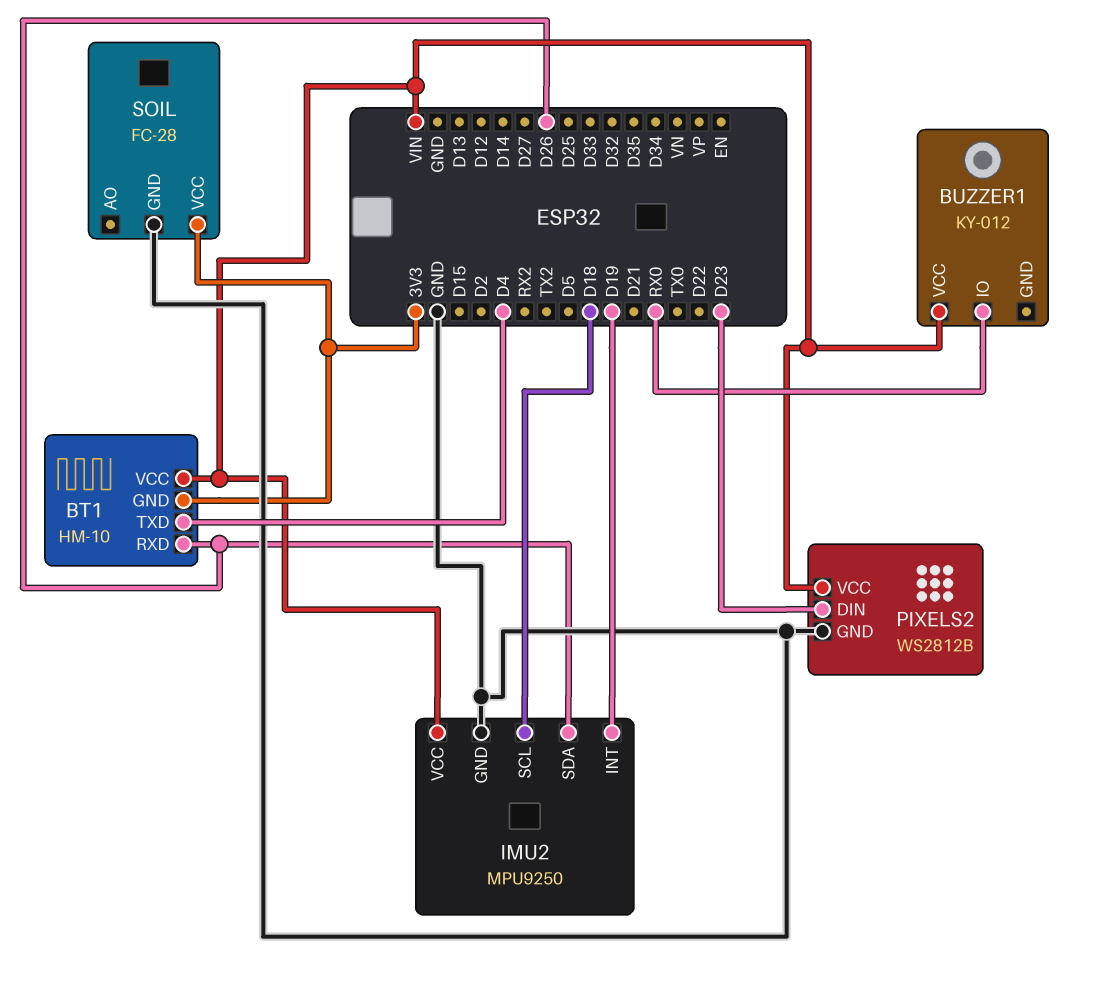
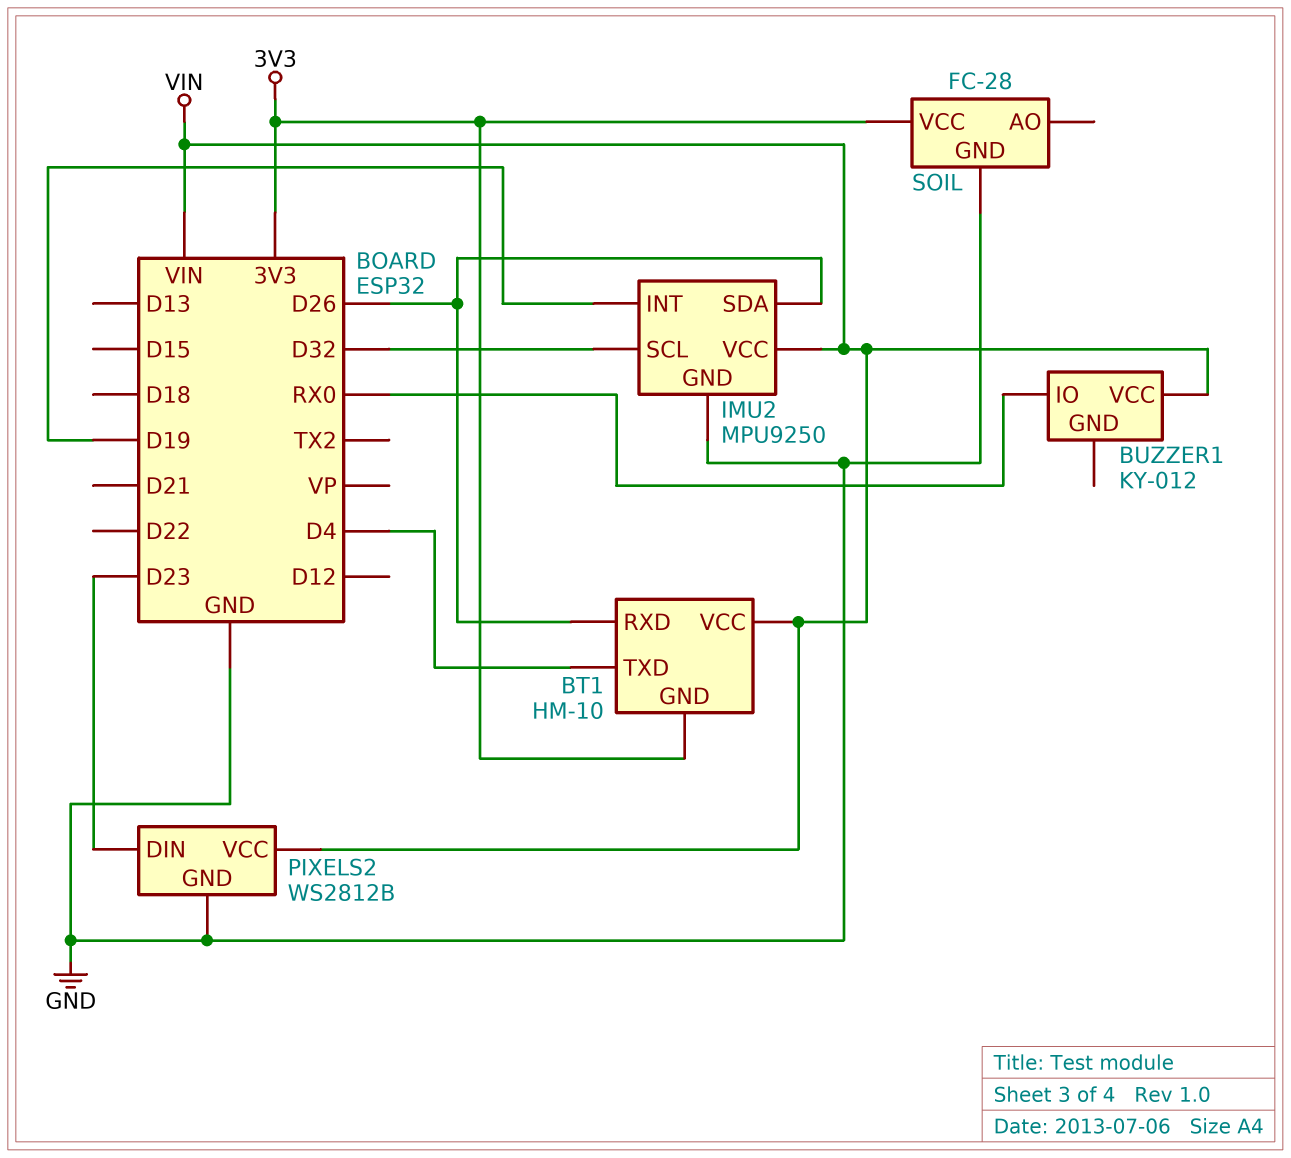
IMU2 pin SCL: D18 -> D32

